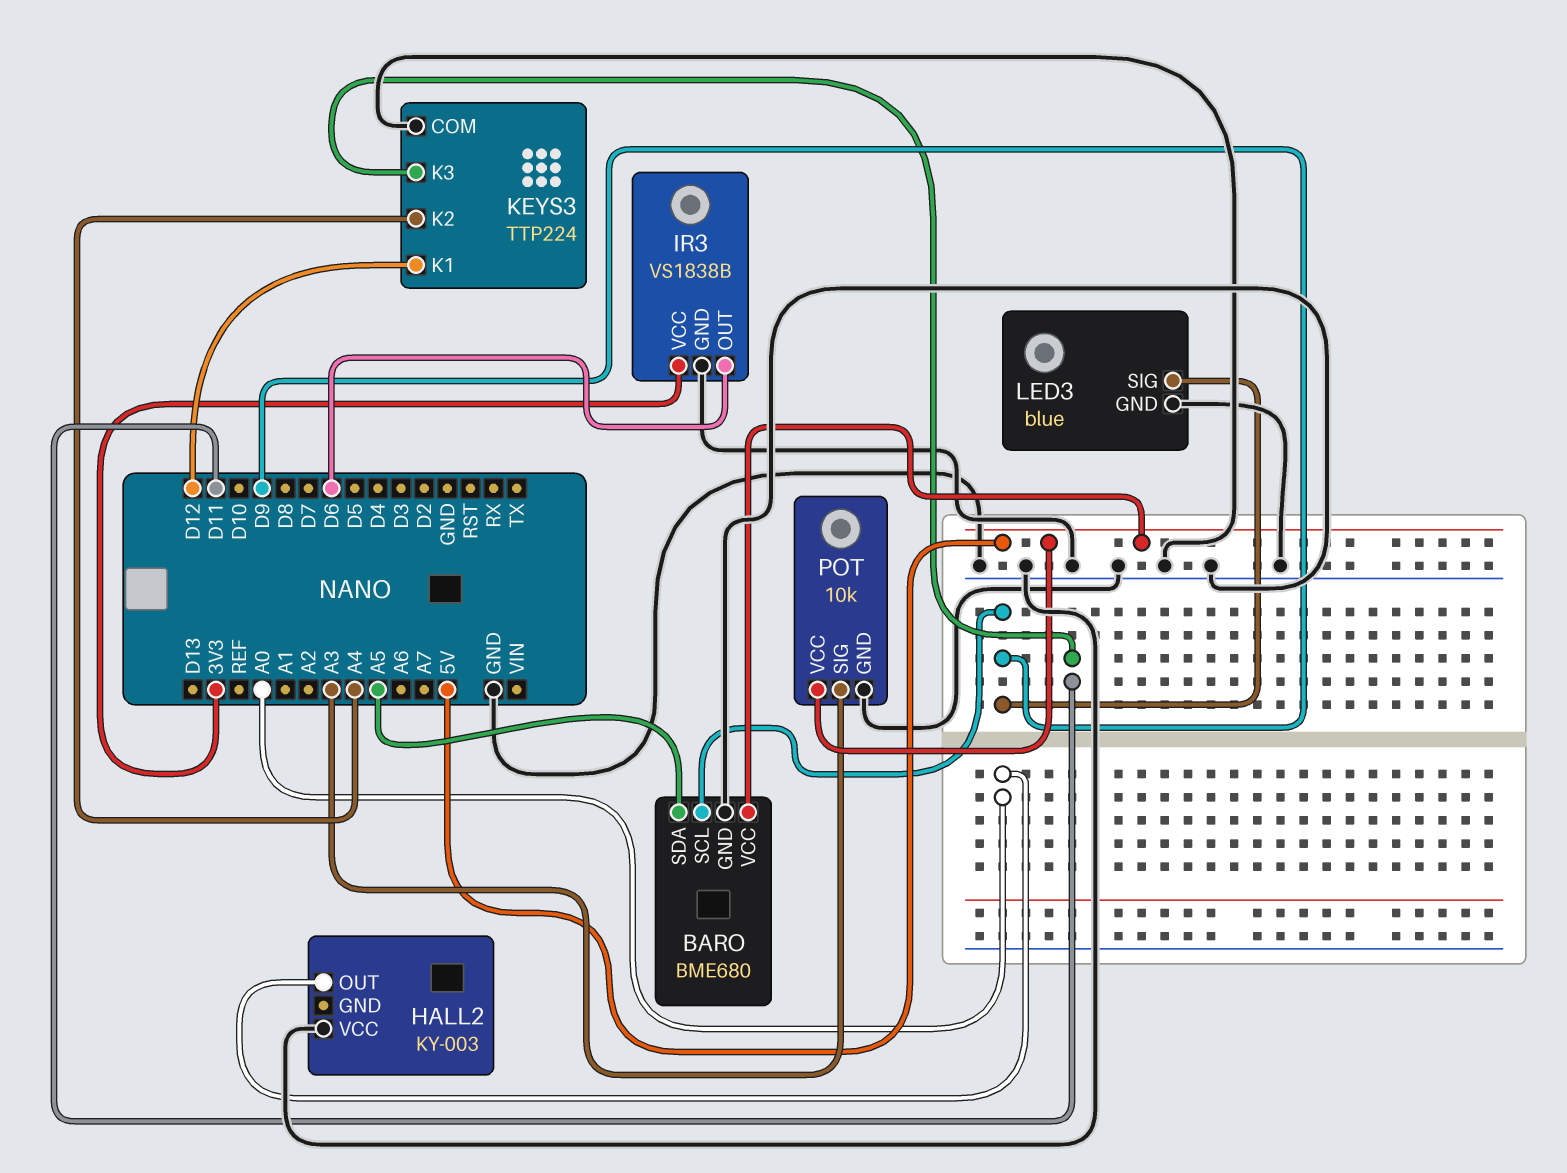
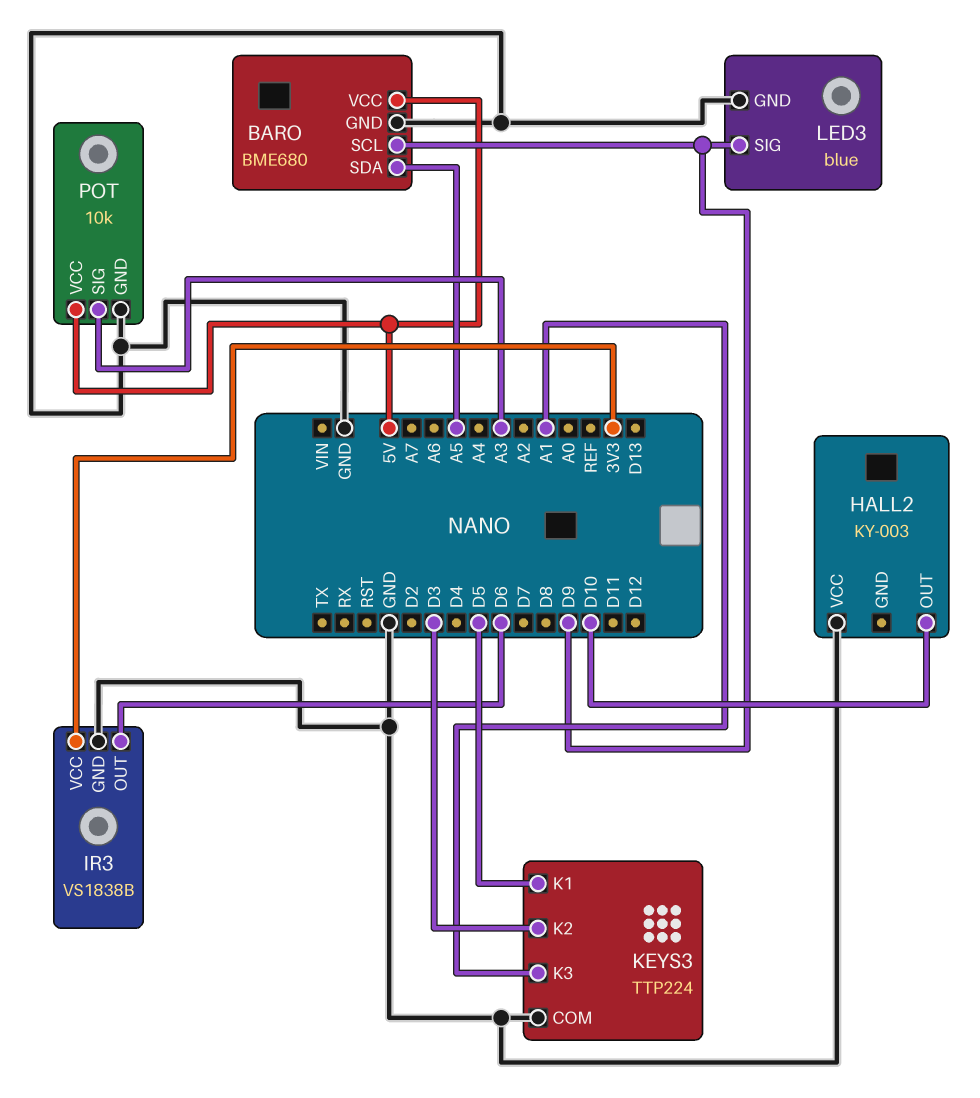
HALL2 pin OUT: A0 -> D10
KEYS3 pin K1: D12 -> D5
KEYS3 pin K2: A4 -> D3
KEYS3 pin K3: D11 -> A1

